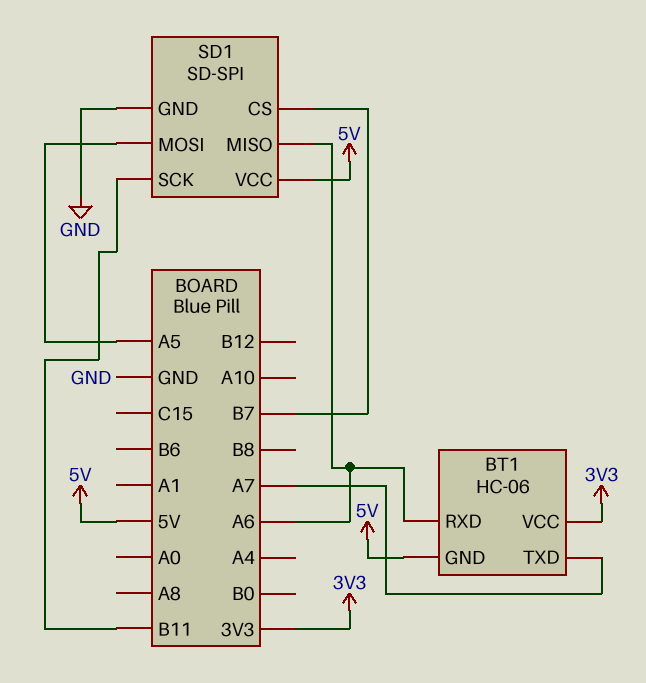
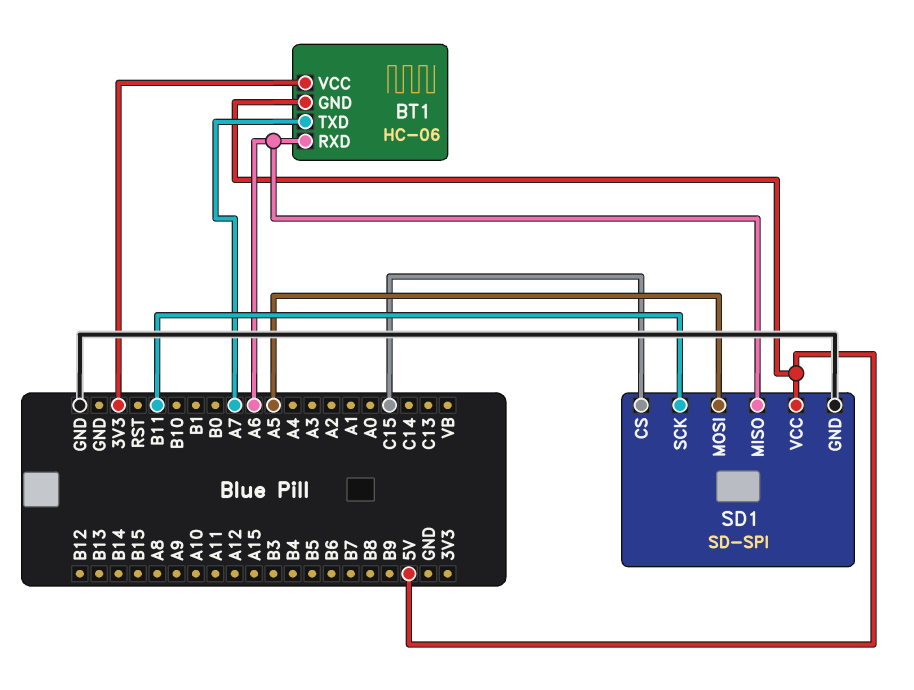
SD1 pin CS: B7 -> C15

